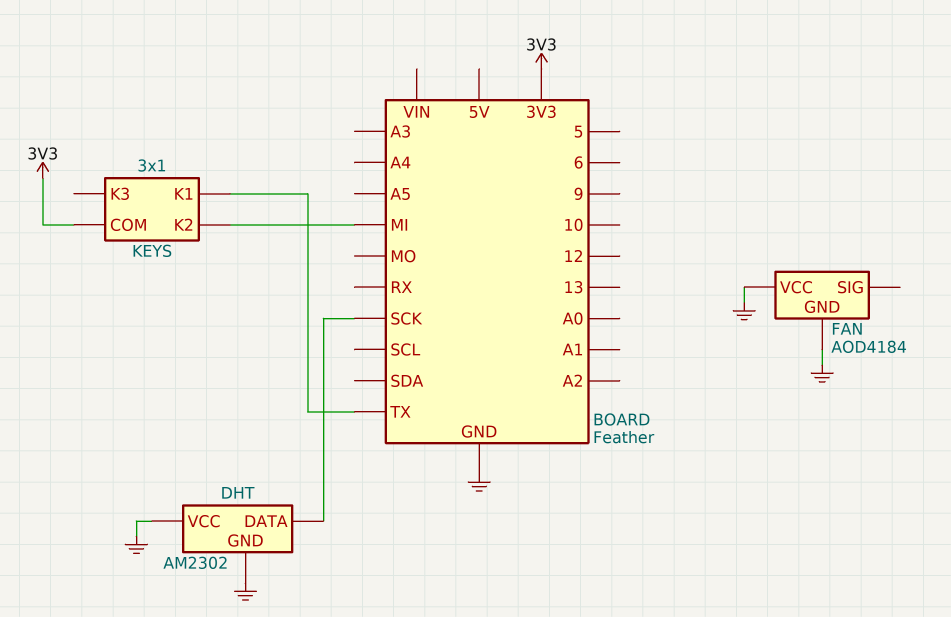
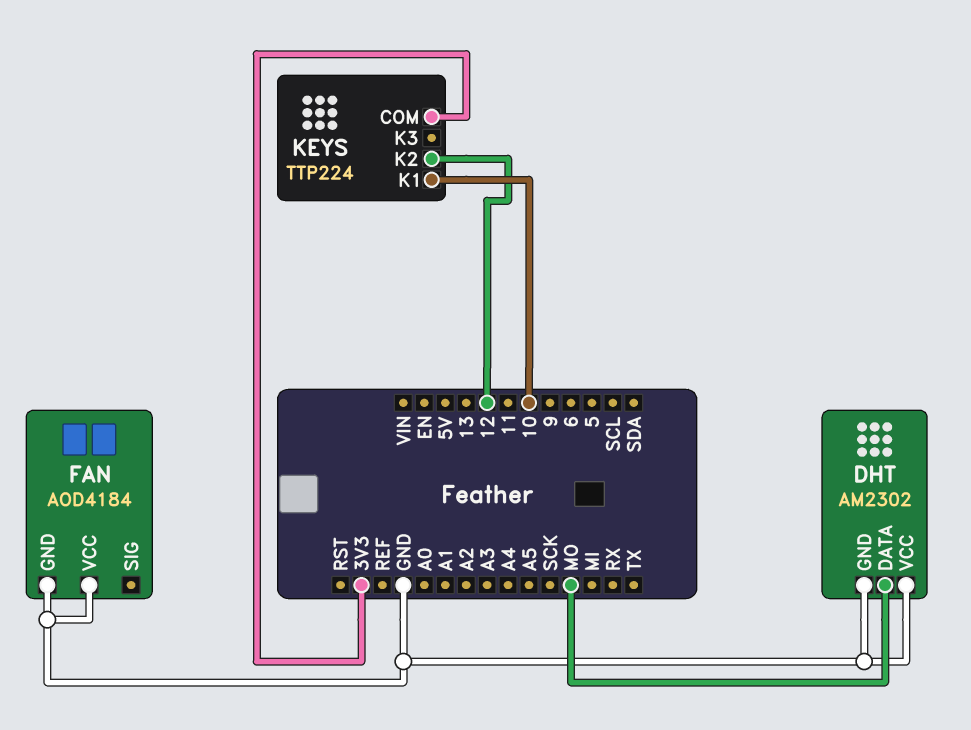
DHT pin DATA: SCK -> MO
KEYS: 3x1 -> TTP224
KEYS pin K1: TX -> 10
KEYS pin K2: MI -> 12

